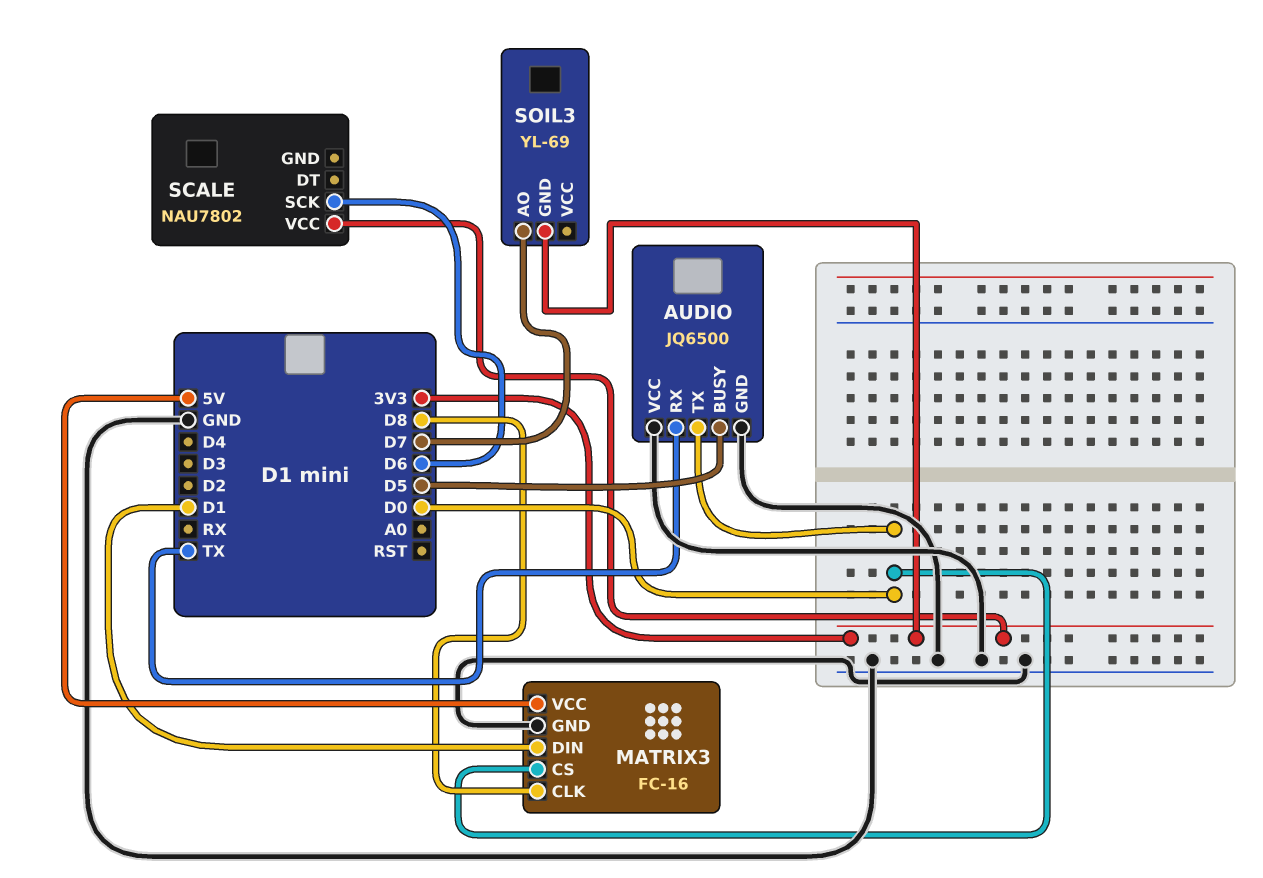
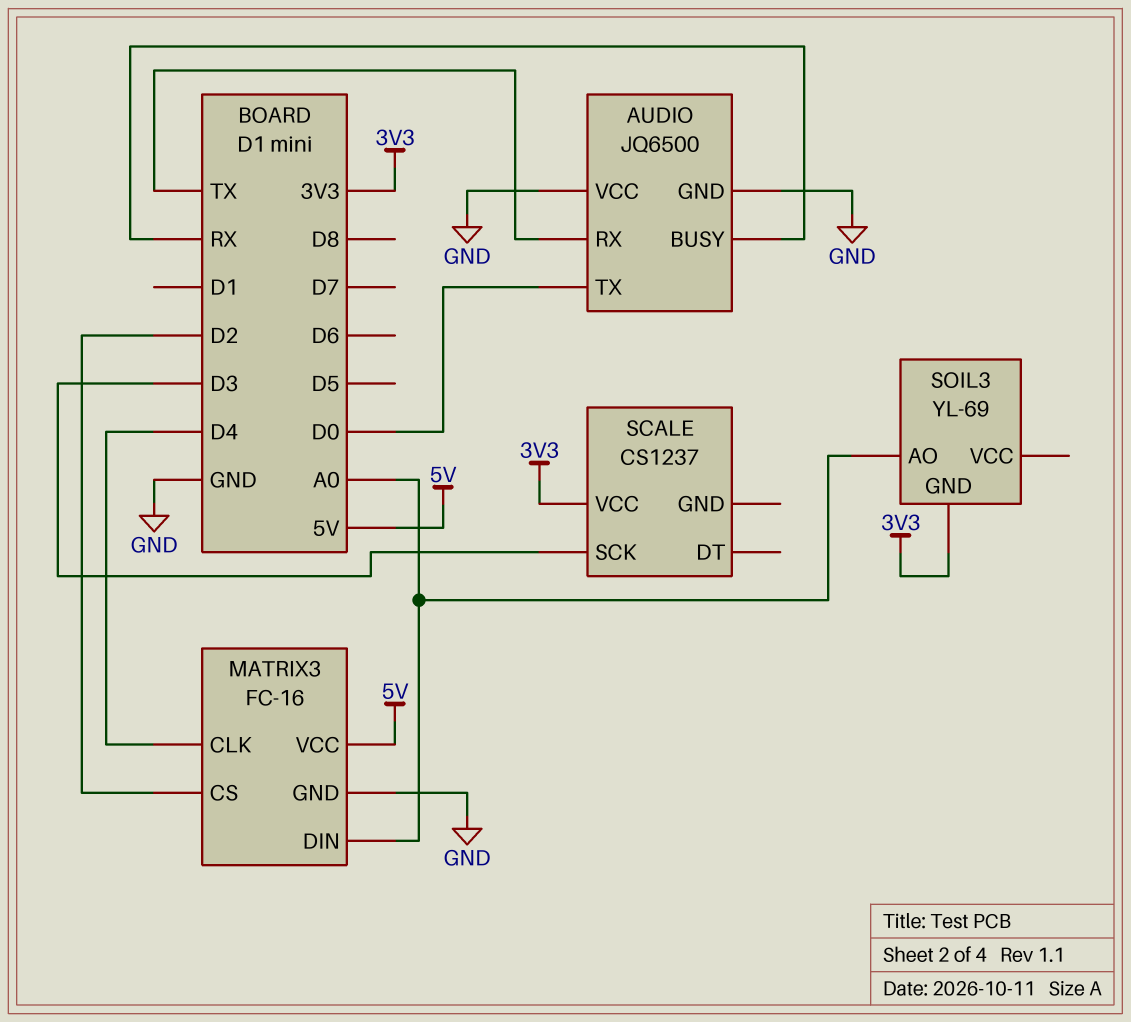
AUDIO pin BUSY: D5 -> RX
MATRIX3 pin CLK: D8 -> D4
MATRIX3 pin CS: D0 -> D2
MATRIX3 pin DIN: D1 -> A0
SCALE: NAU7802 -> CS1237
SCALE pin SCK: D6 -> D3
SOIL3 pin AO: D7 -> A0

